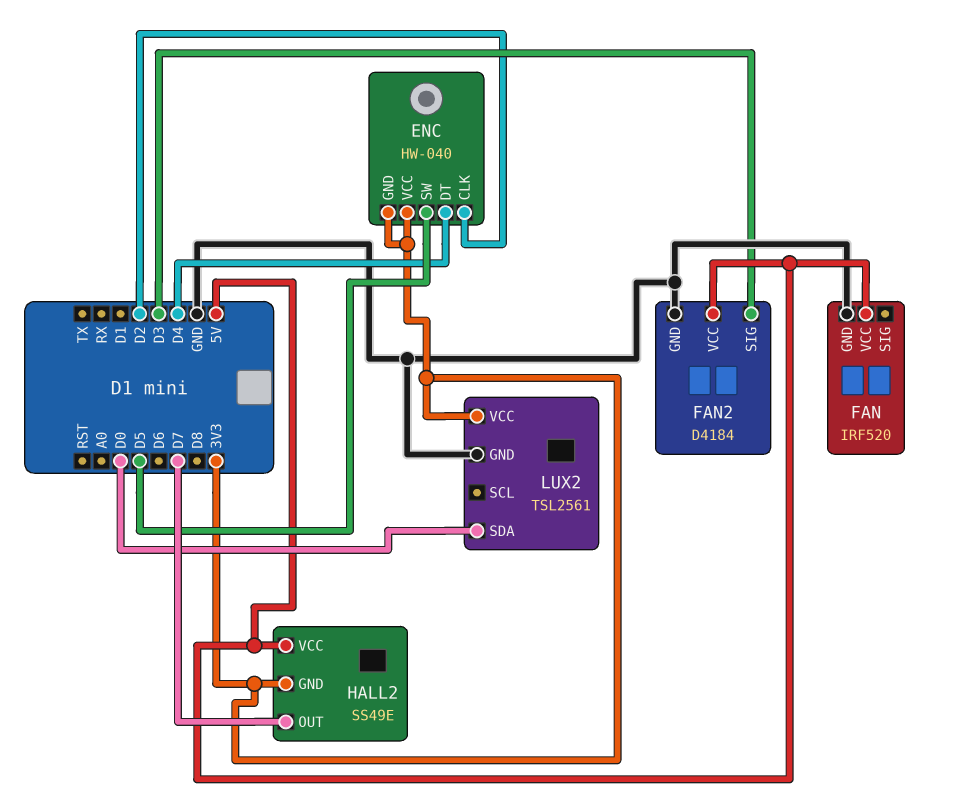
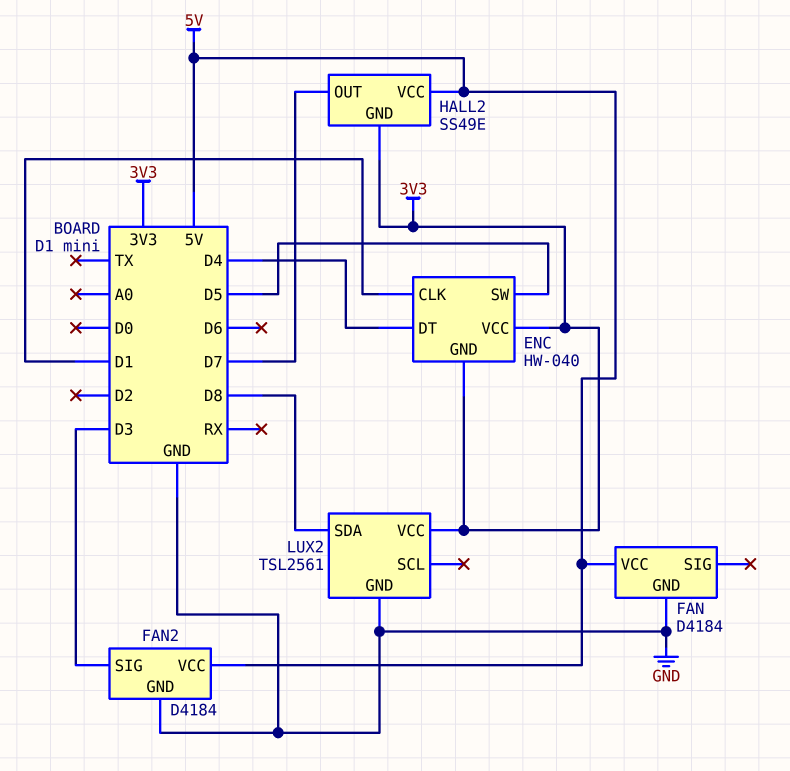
ENC pin CLK: D2 -> D1
FAN: IRF520 -> D4184
LUX2 pin SDA: D0 -> D8

